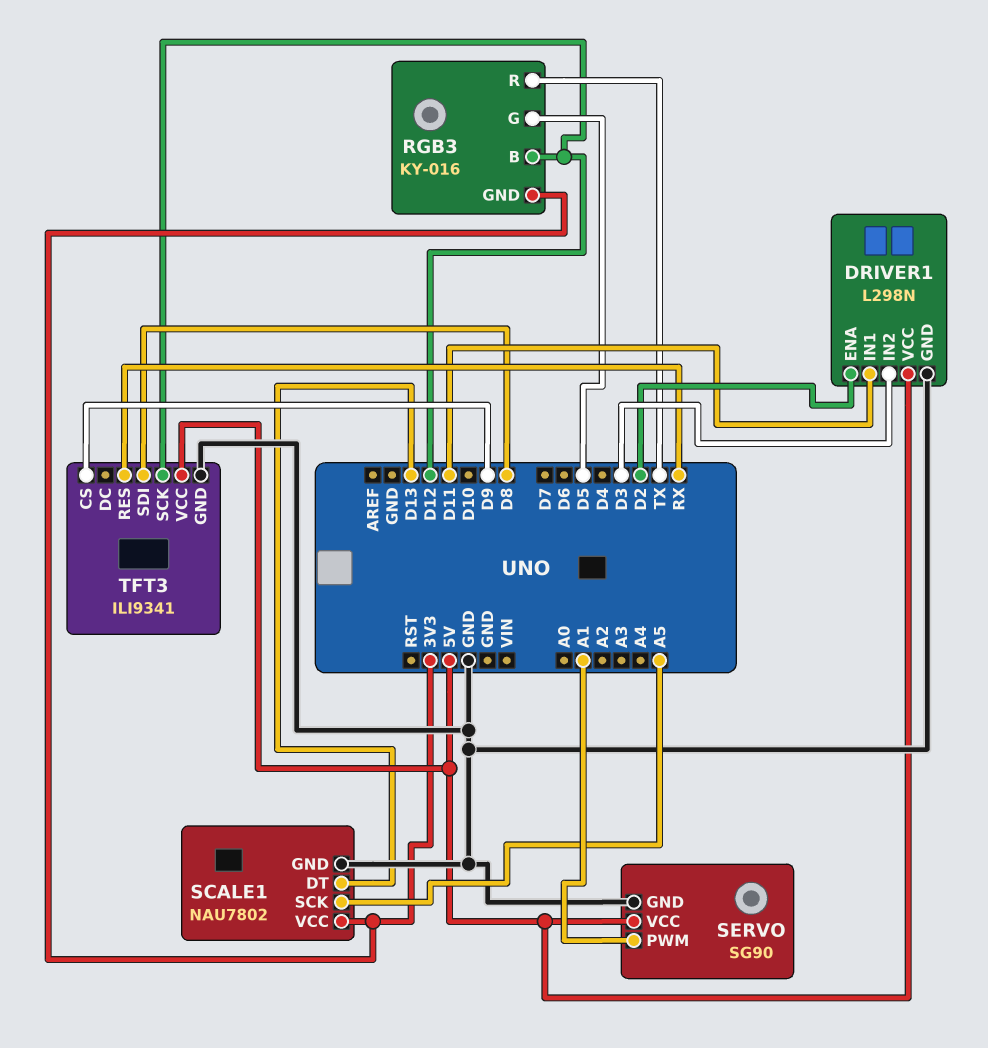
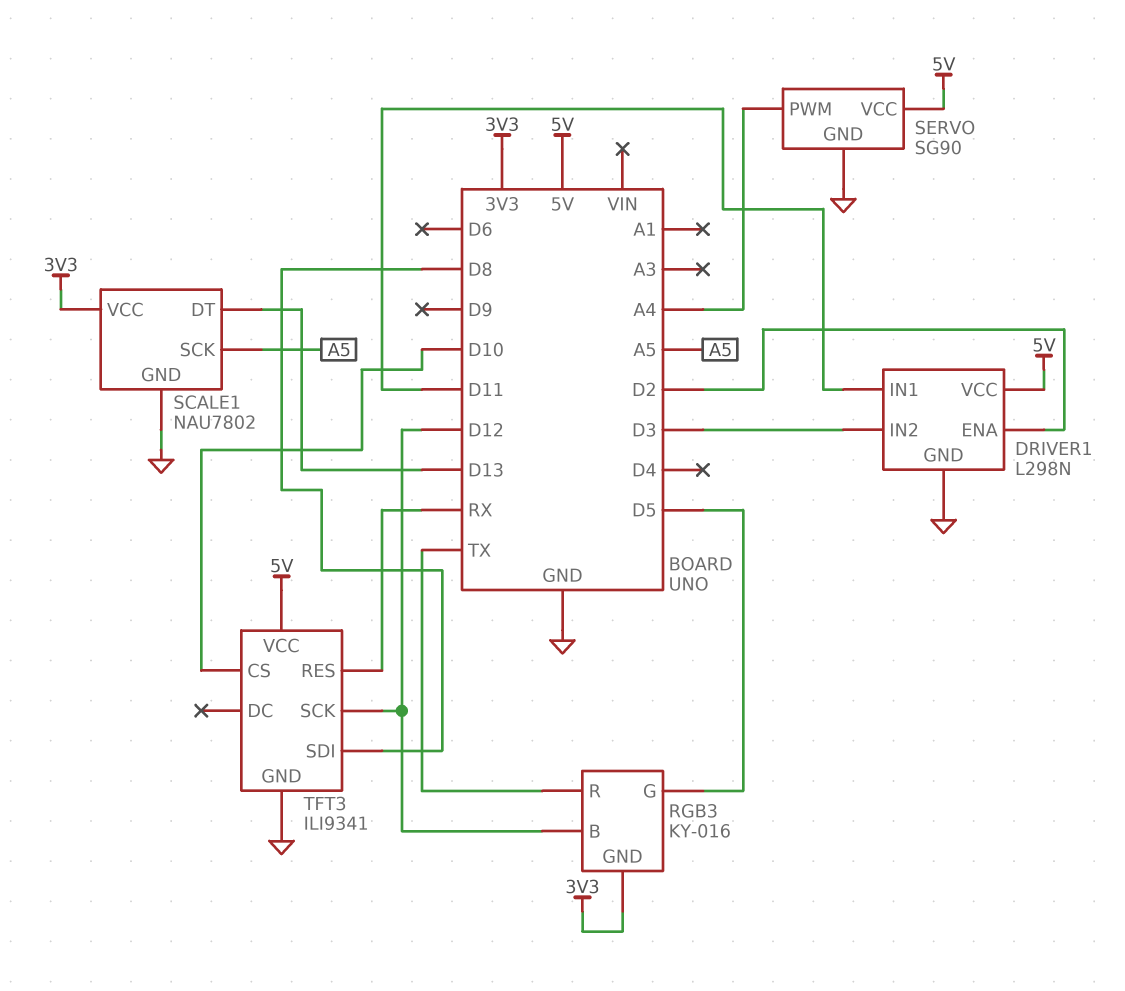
SERVO pin PWM: A1 -> A4
TFT3 pin CS: D9 -> D10

